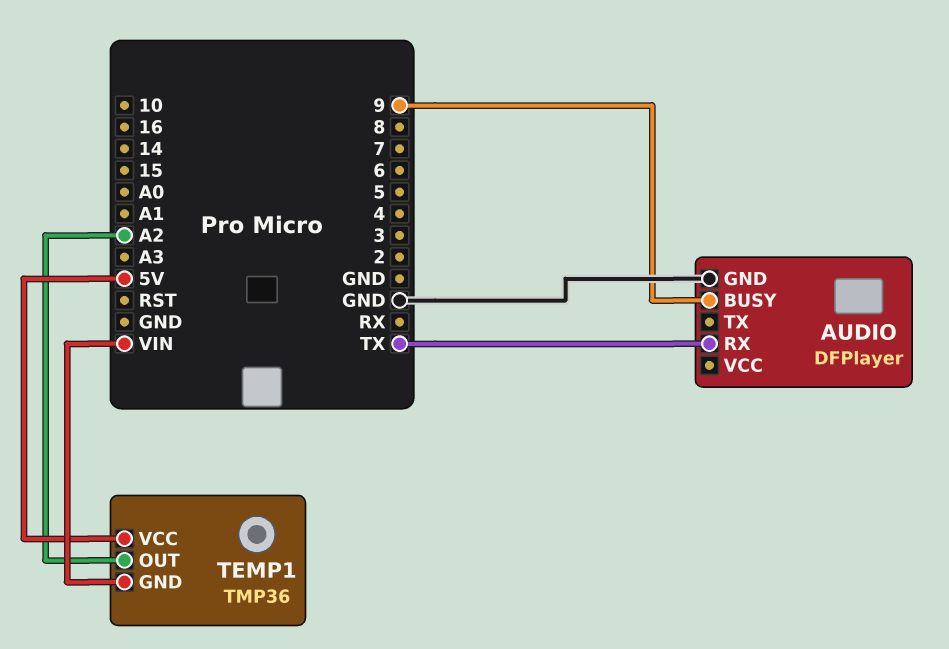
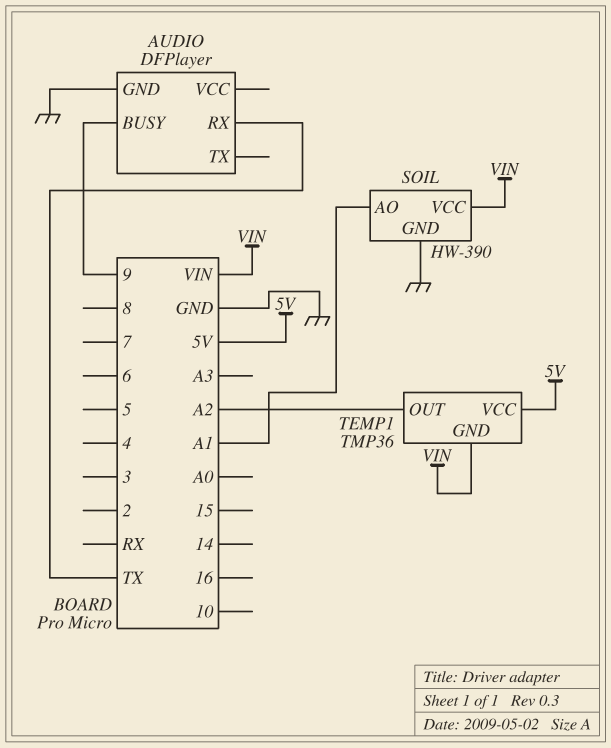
SOIL: none -> HW-390
SOIL pin AO: none -> A1
SOIL pin GND: none -> GND
SOIL pin VCC: none -> VIN

